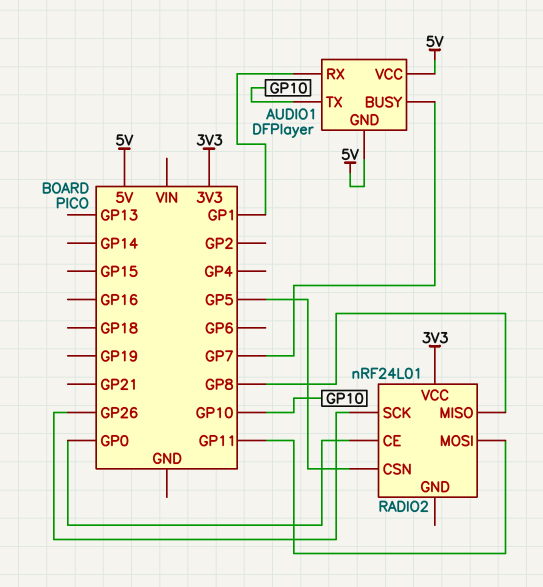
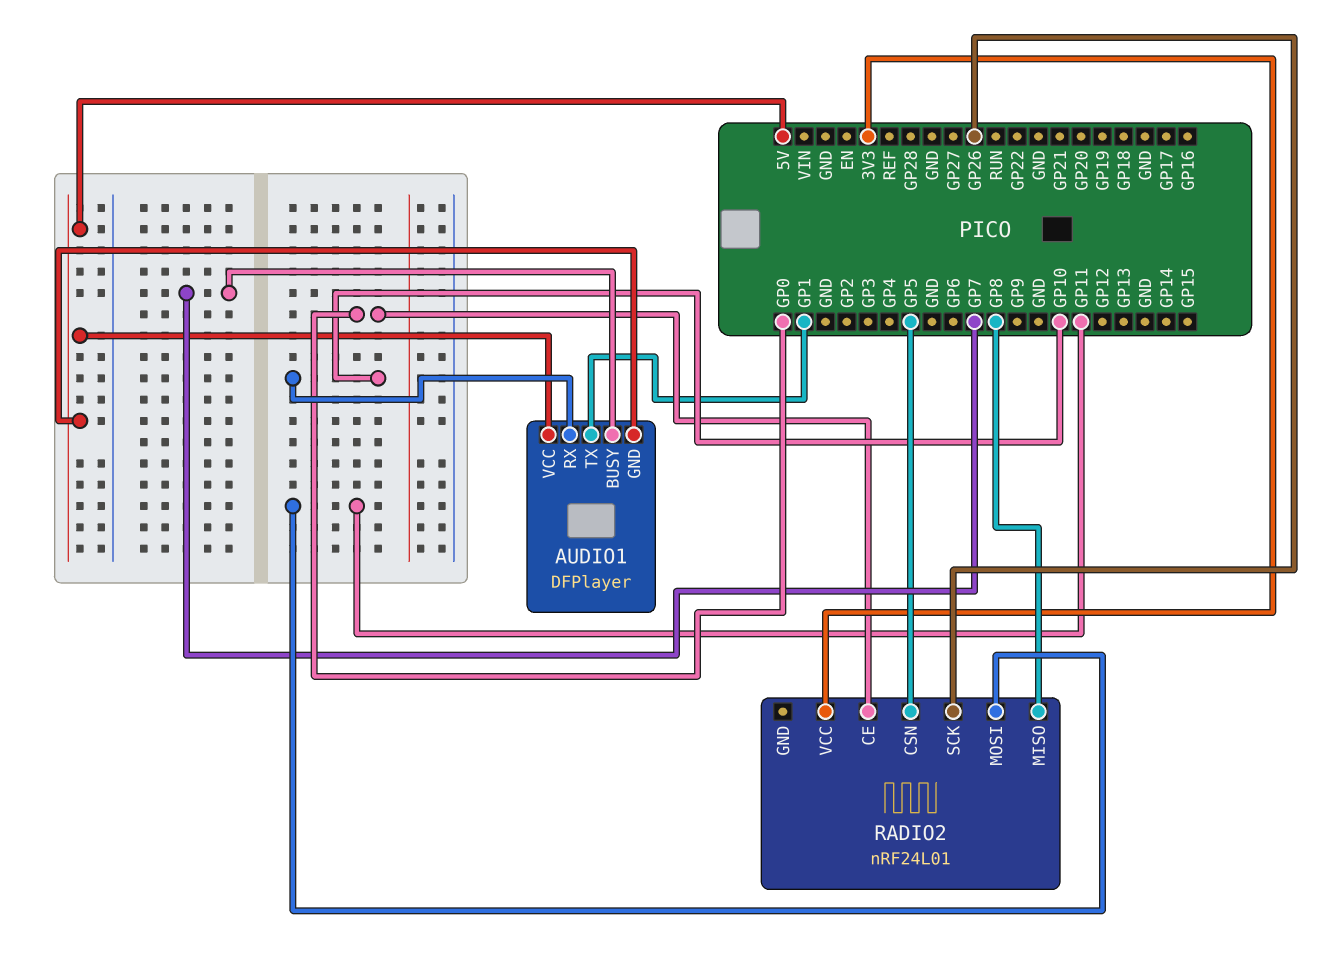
AUDIO1 pin RX: GP1 -> GP10
AUDIO1 pin TX: GP10 -> GP1

